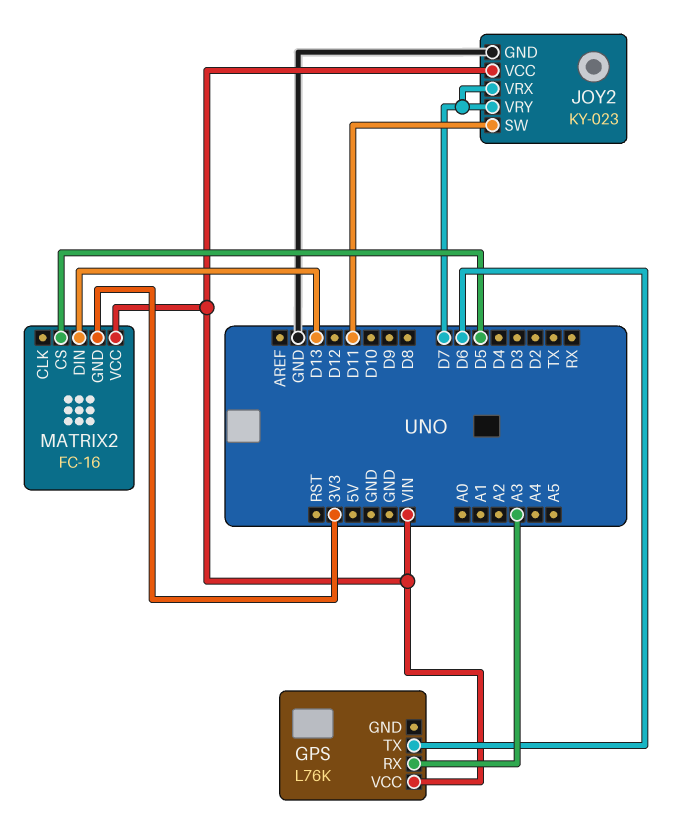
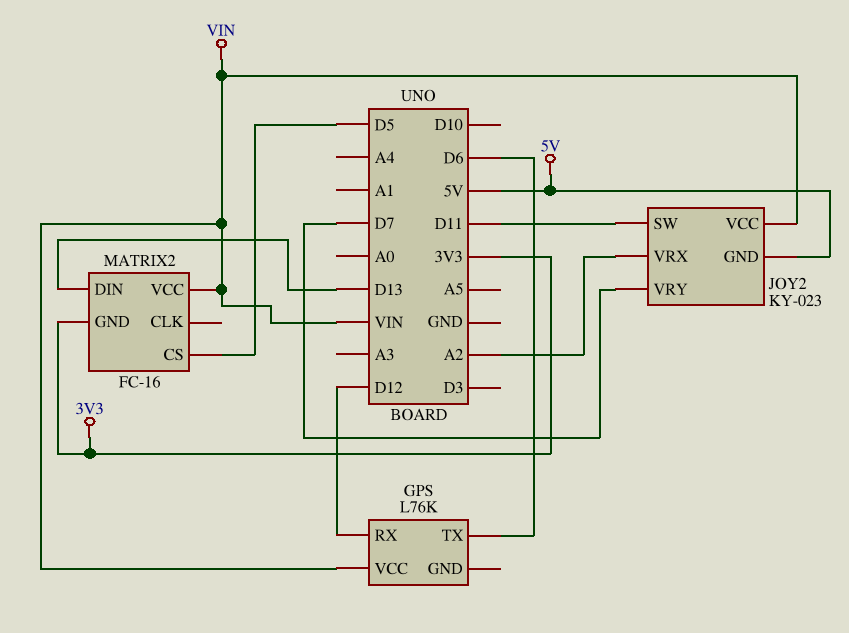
GPS pin RX: A3 -> D12
JOY2 pin GND: GND -> 5V
JOY2 pin VRX: D7 -> A2

